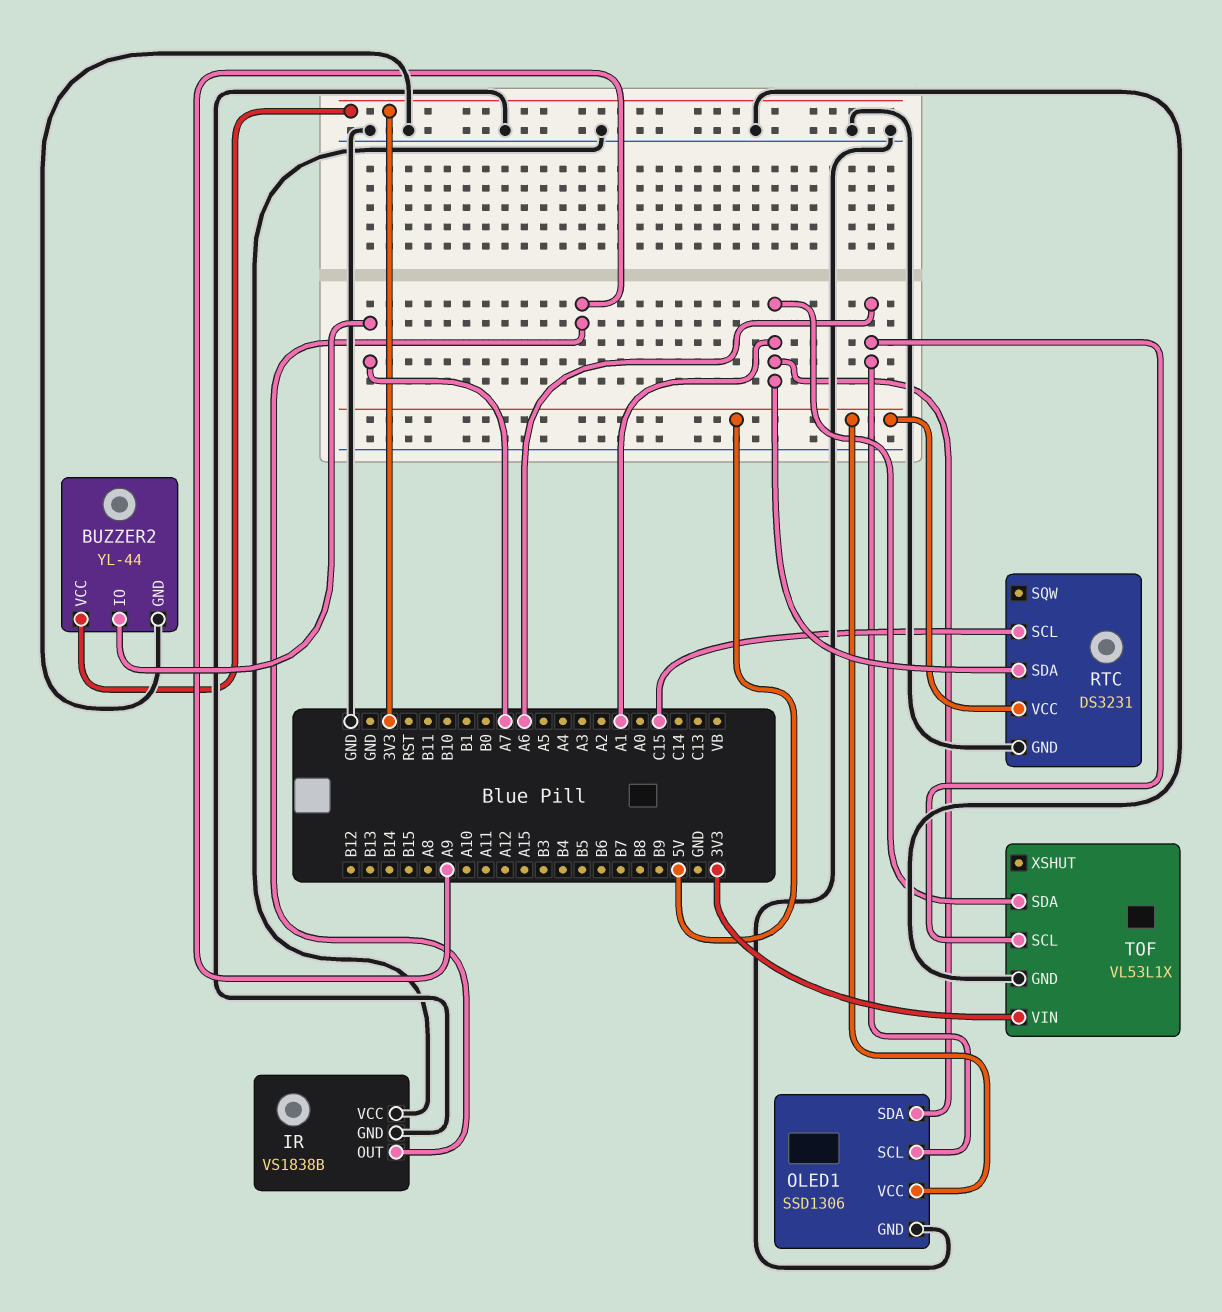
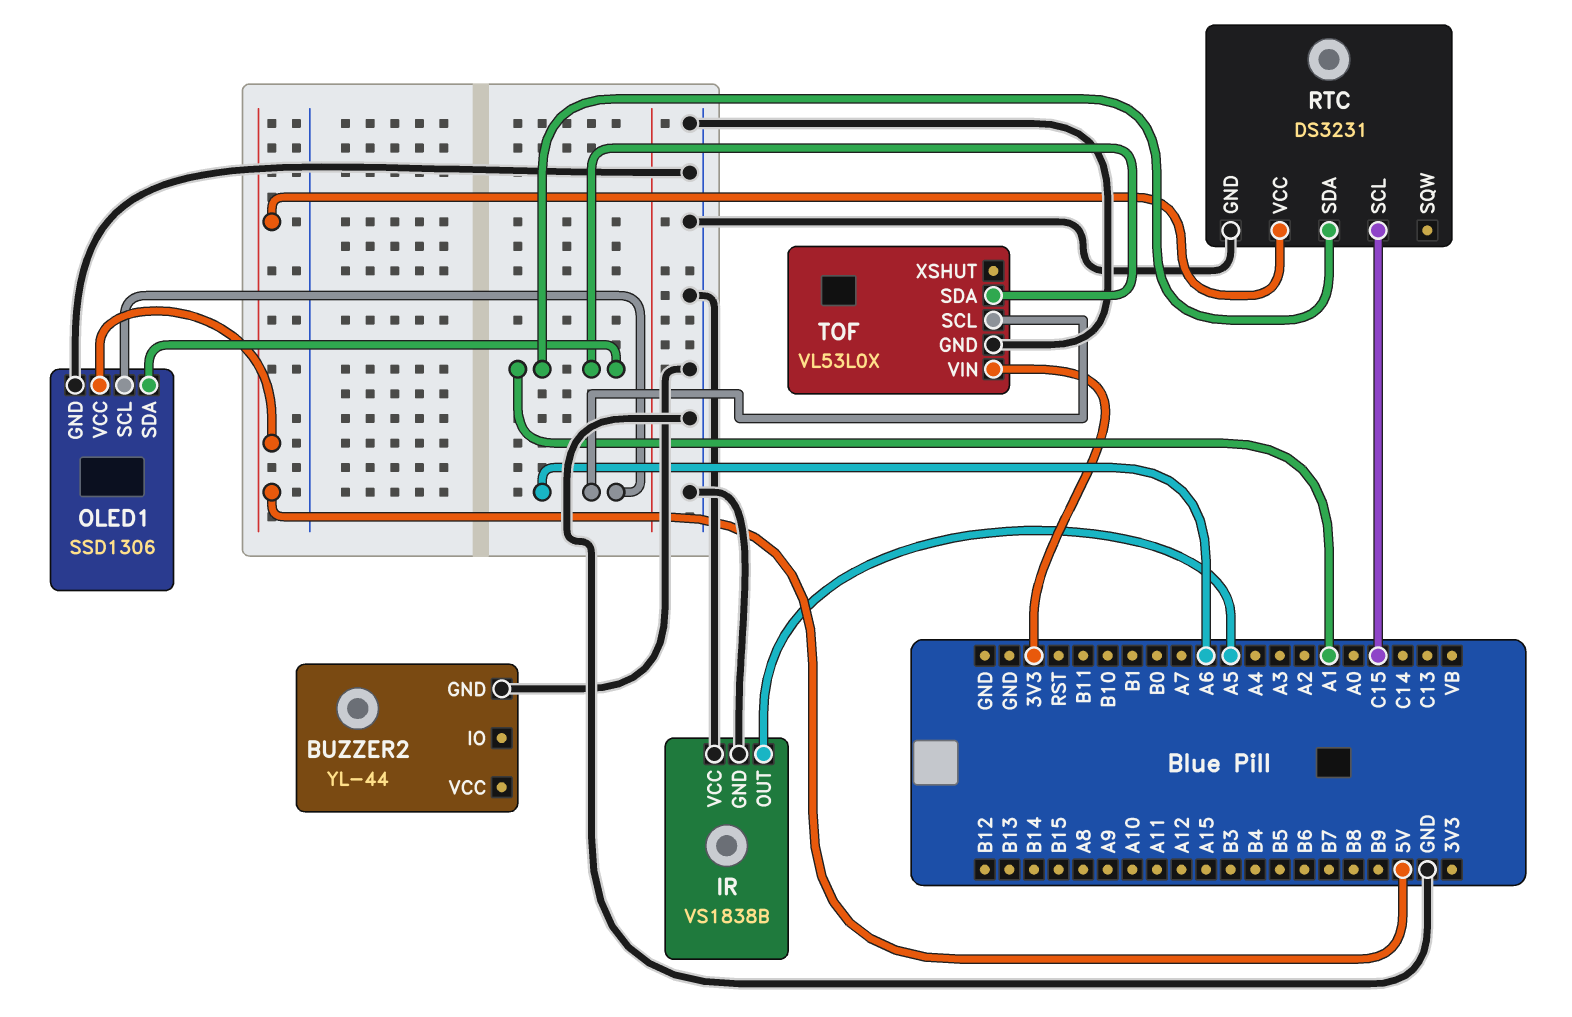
BUZZER2 pin IO: A7 -> none
BUZZER2 pin VCC: 3V3 -> none
IR pin OUT: A9 -> A5
TOF: VL53L1X -> VL53L0X

